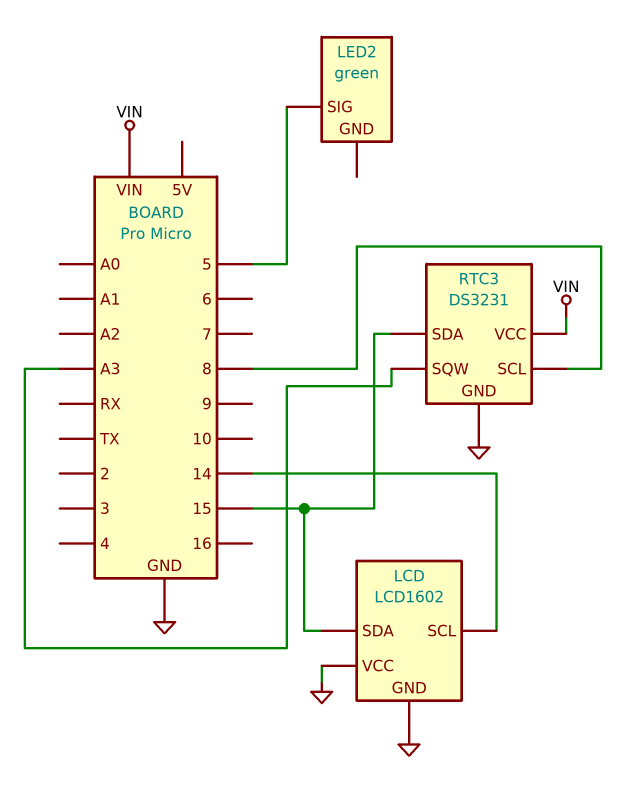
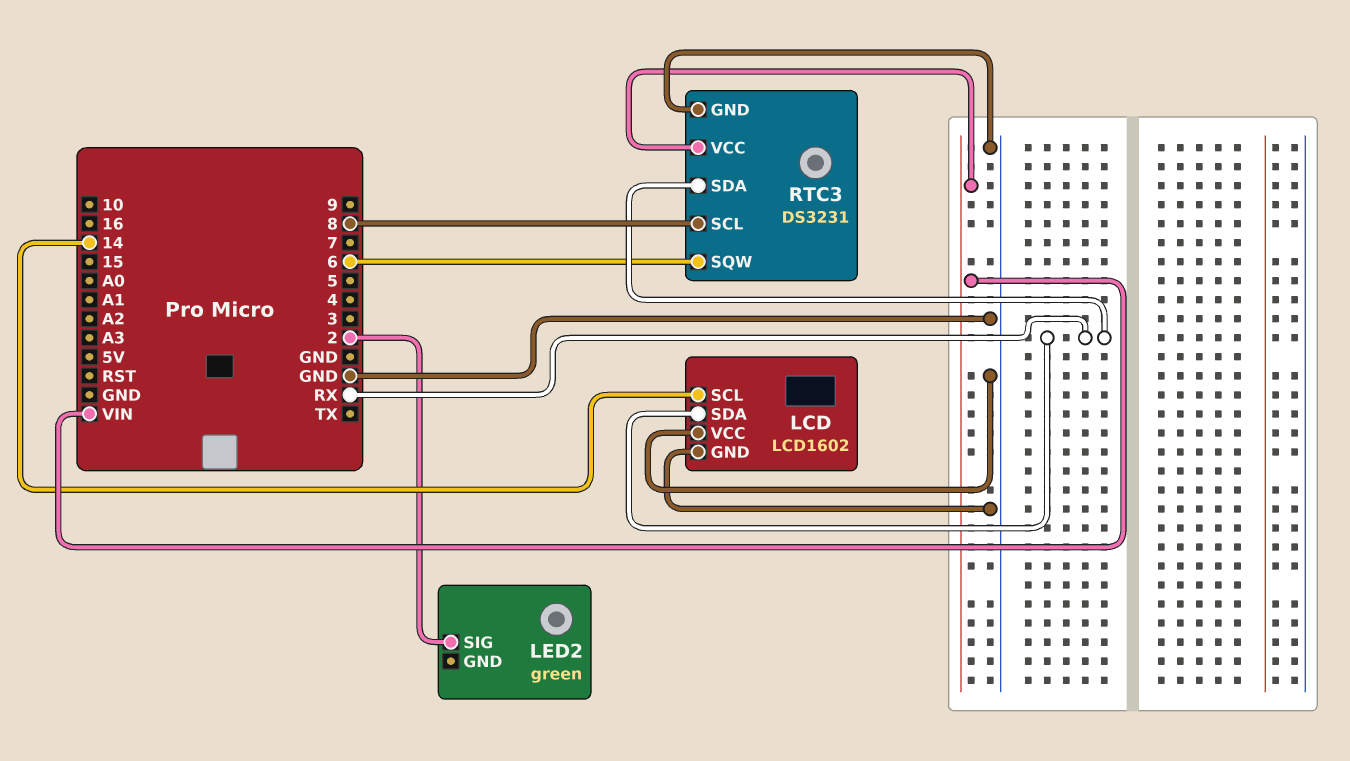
LCD pin SDA: 15 -> RX
LED2 pin SIG: 5 -> 2
RTC3 pin SDA: 15 -> RX
RTC3 pin SQW: A3 -> 6

